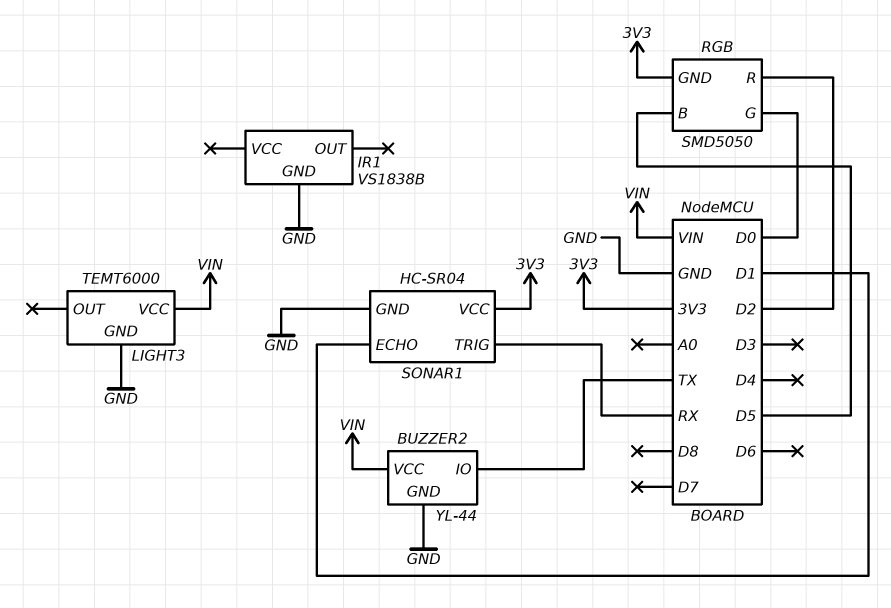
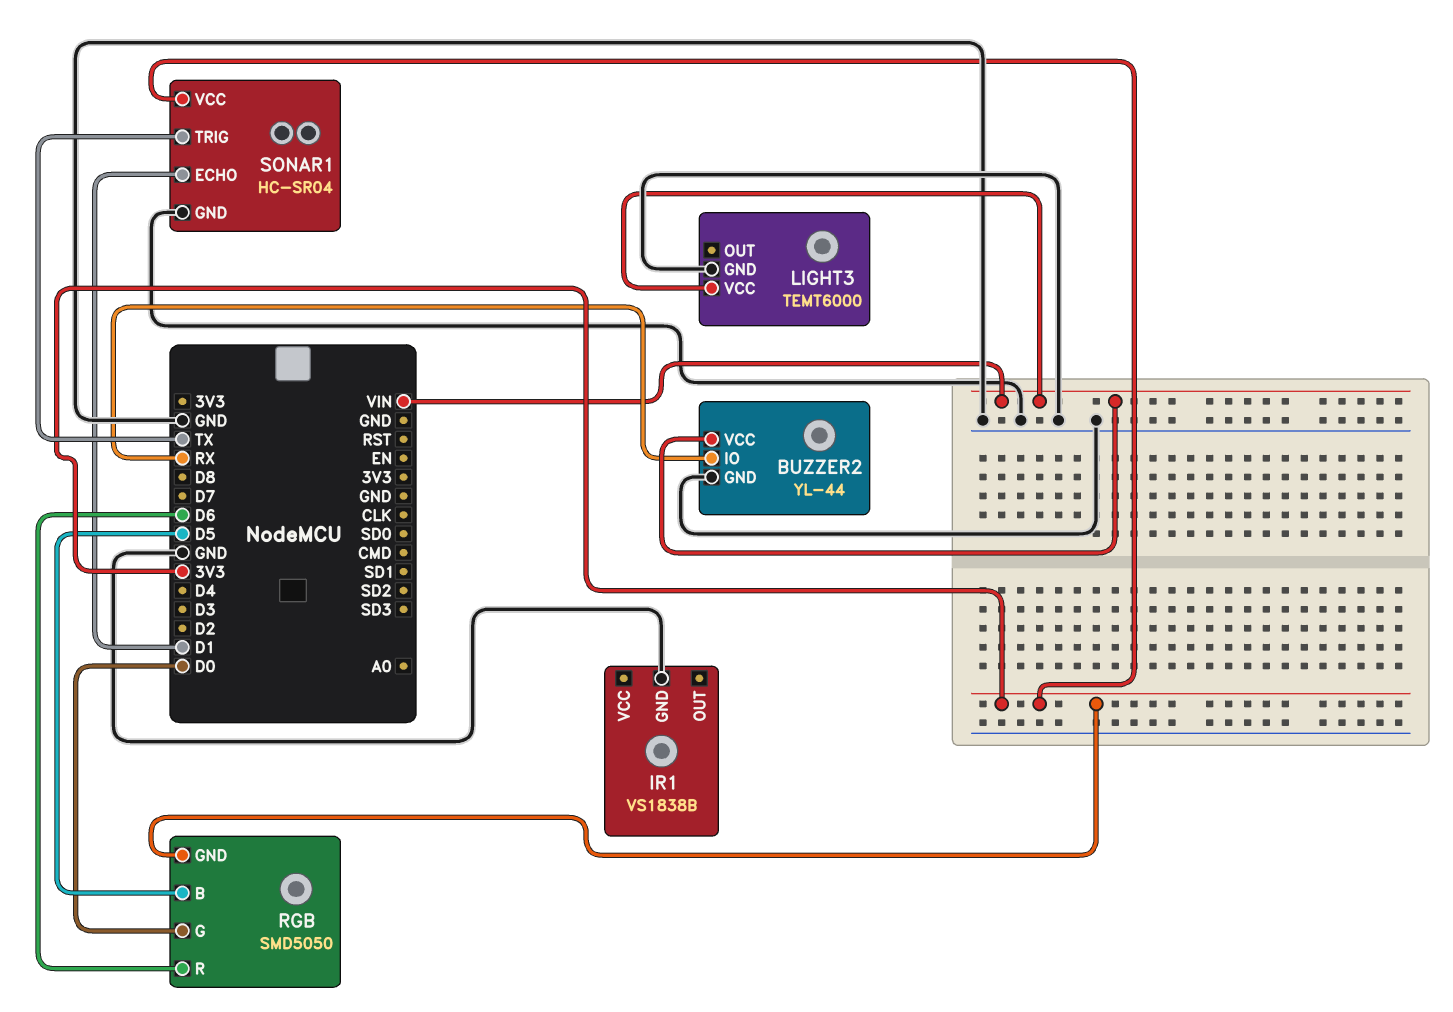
BUZZER2 pin IO: TX -> RX
RGB pin R: D2 -> D6
SONAR1 pin TRIG: RX -> TX

